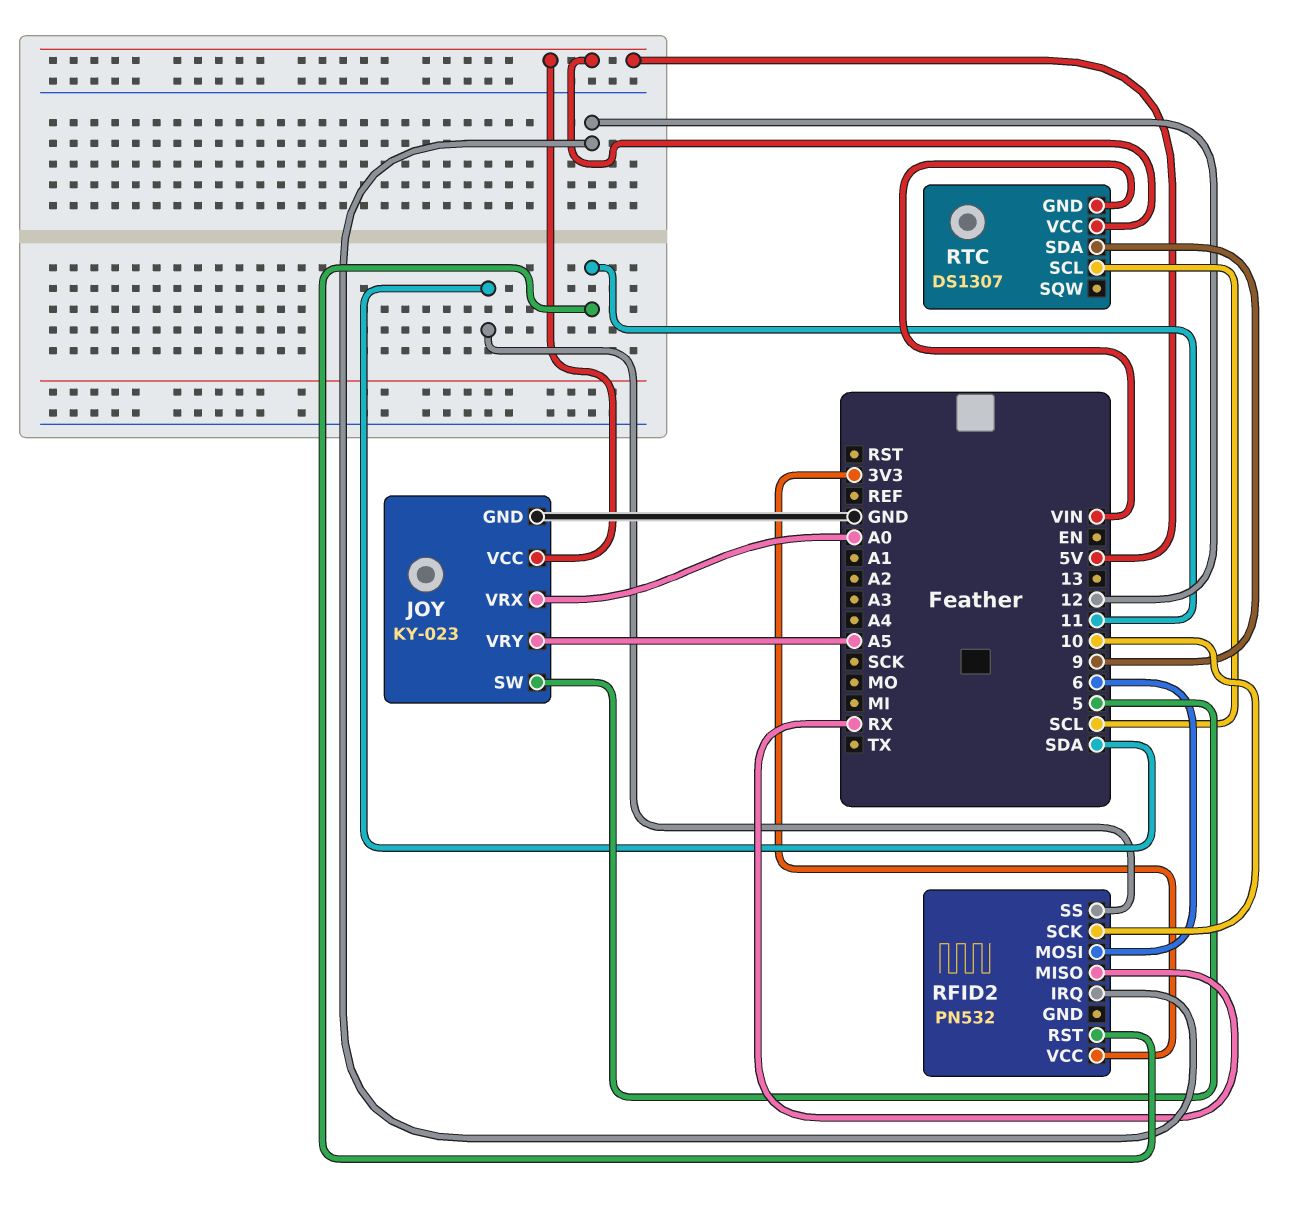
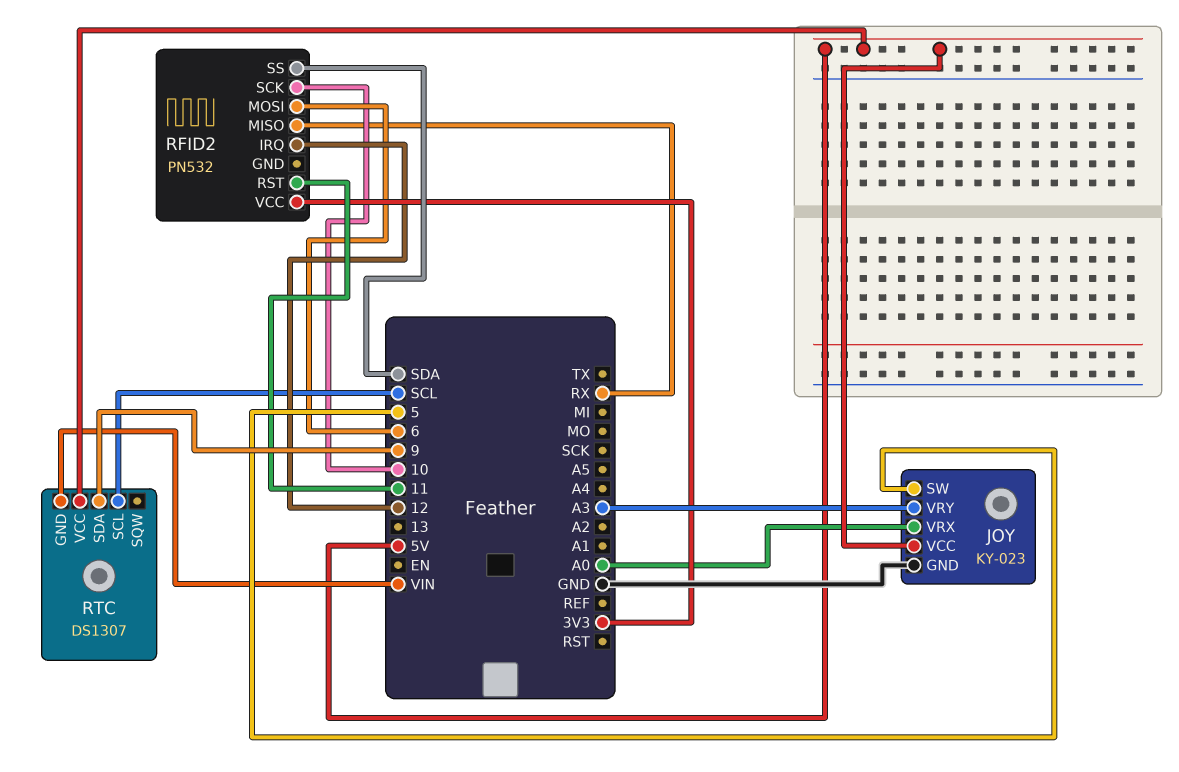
JOY pin VRY: A5 -> A3

